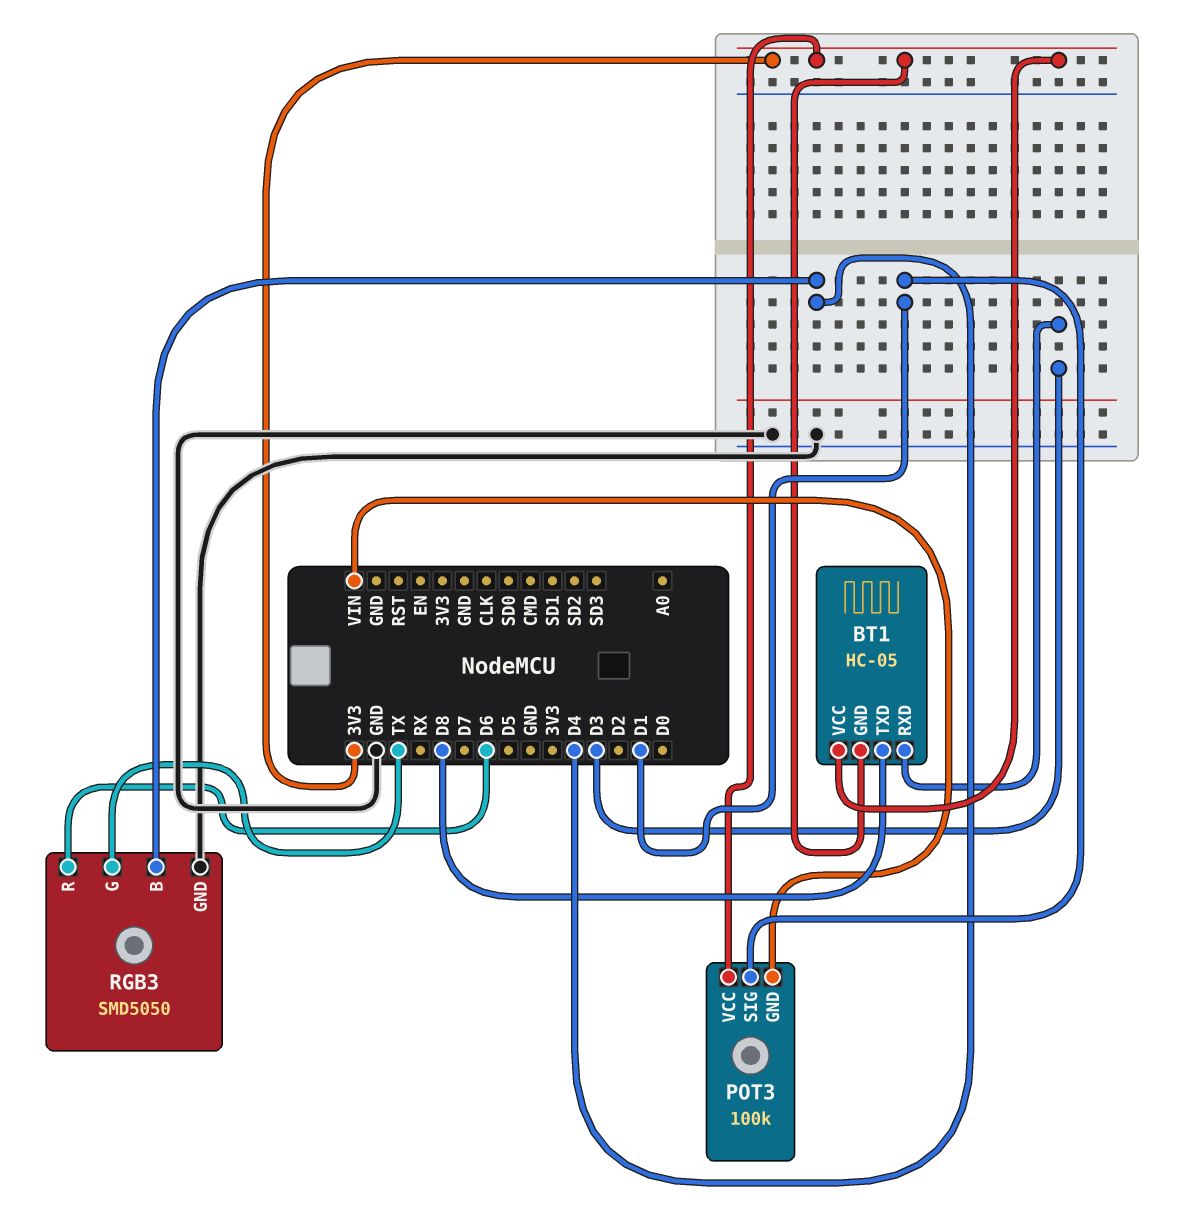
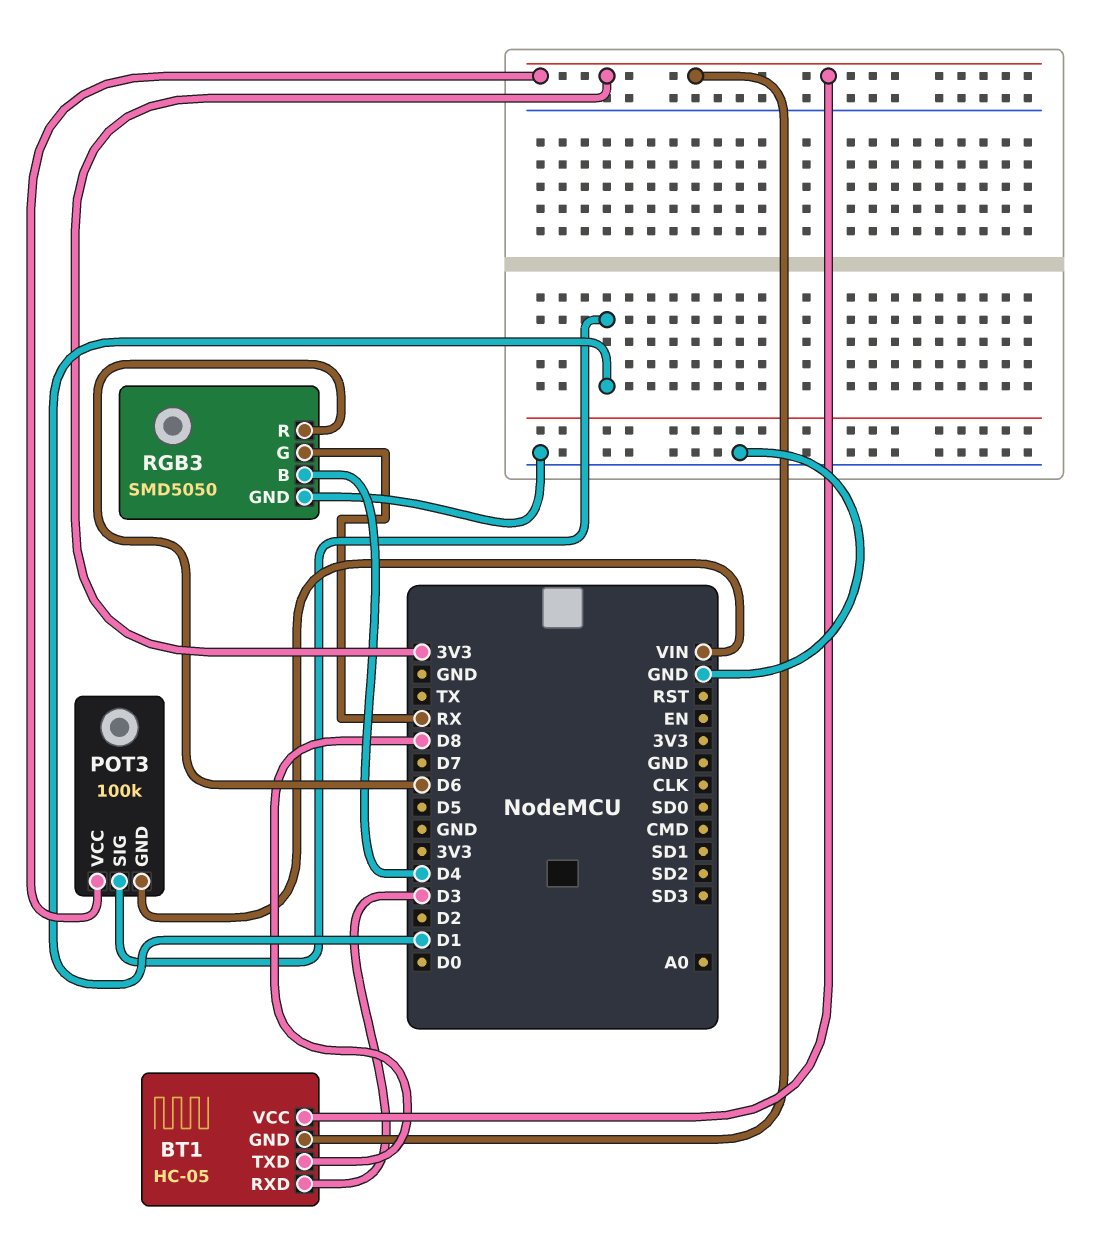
RGB3 pin G: TX -> RX

